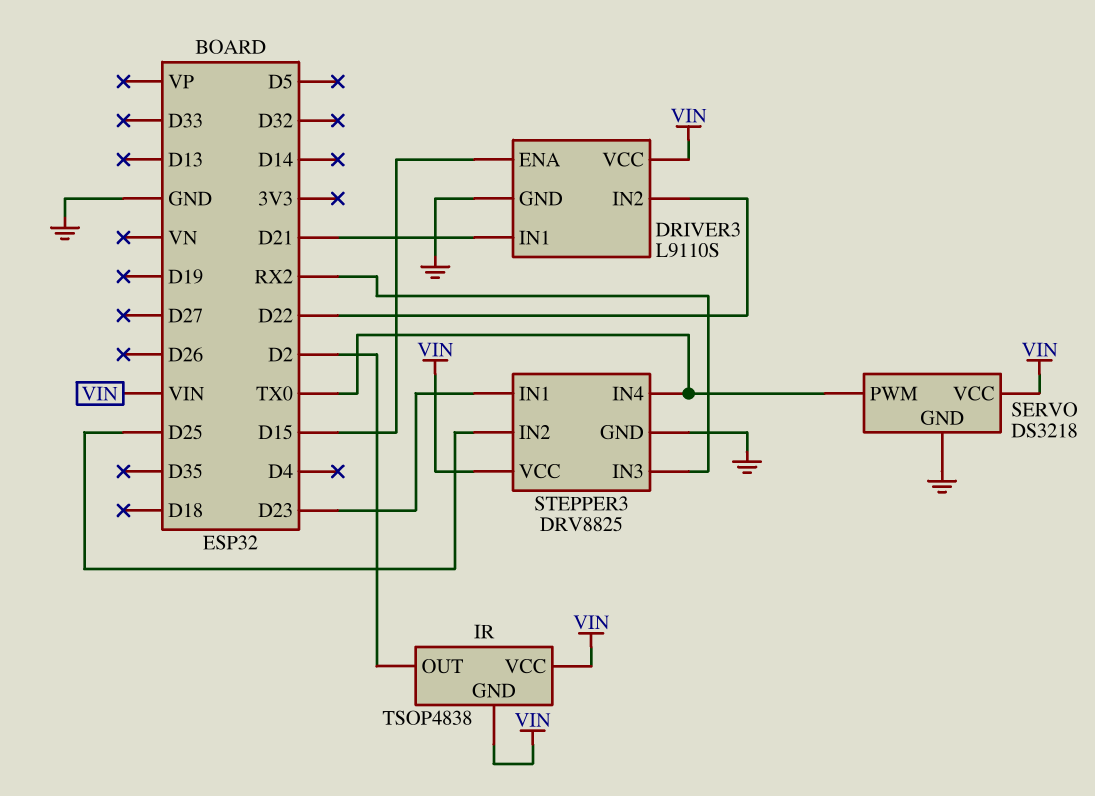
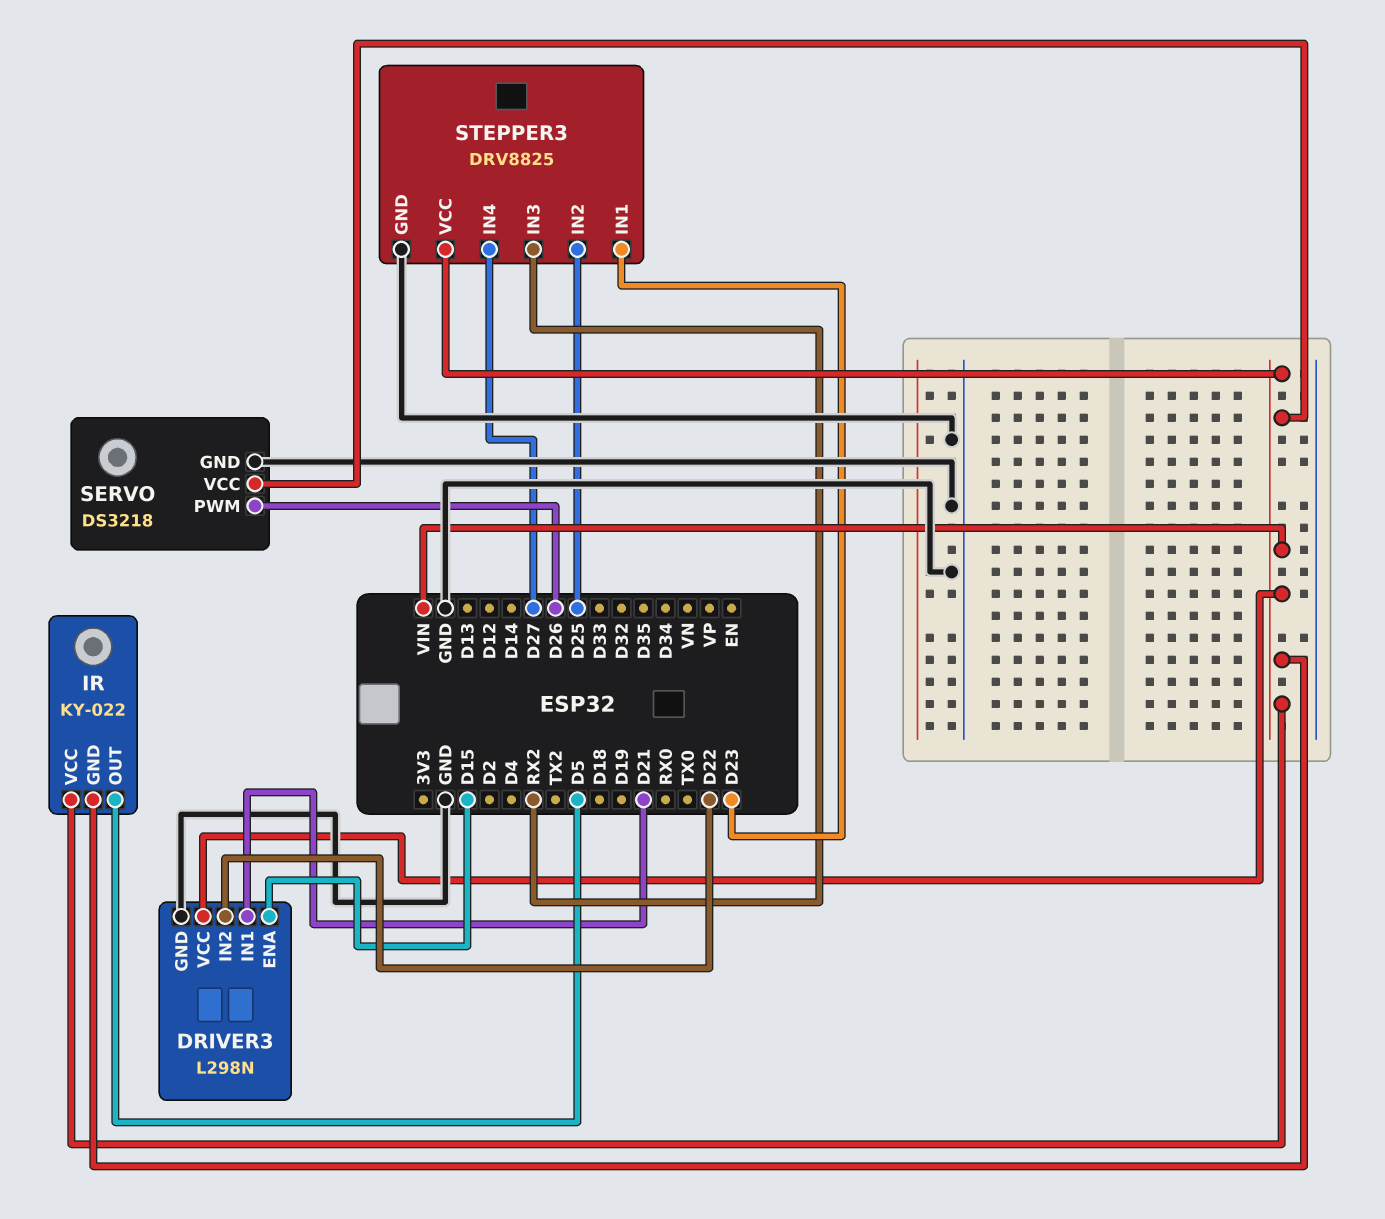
DRIVER3: L9110S -> L298N
IR: TSOP4838 -> KY-022
IR pin OUT: D2 -> D5
SERVO pin PWM: TX0 -> D26
STEPPER3 pin IN4: TX0 -> D27

